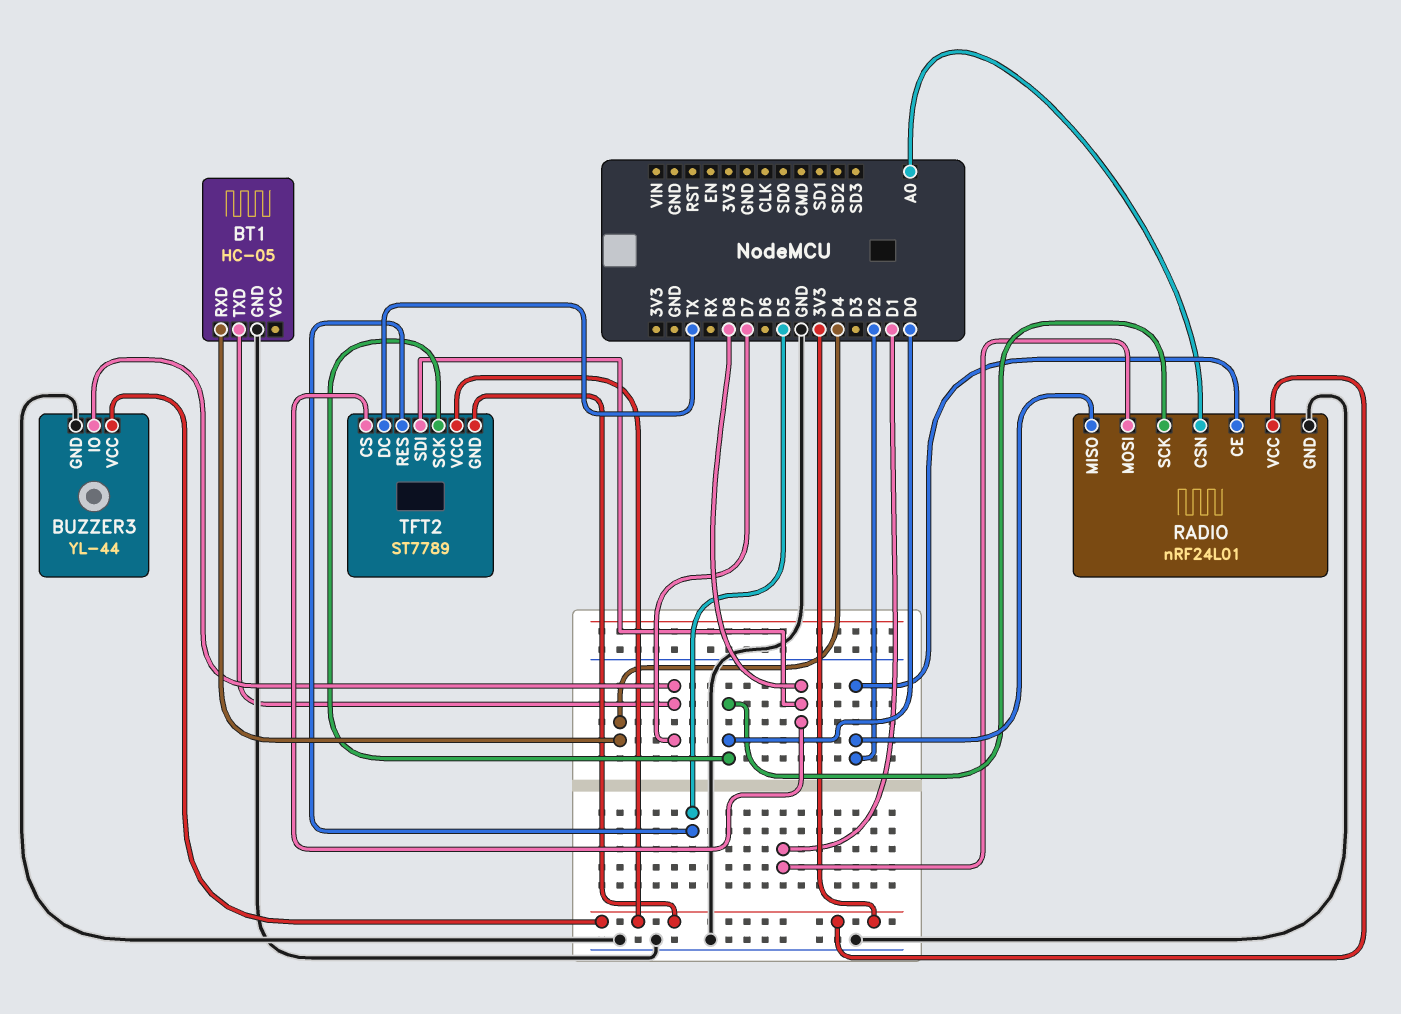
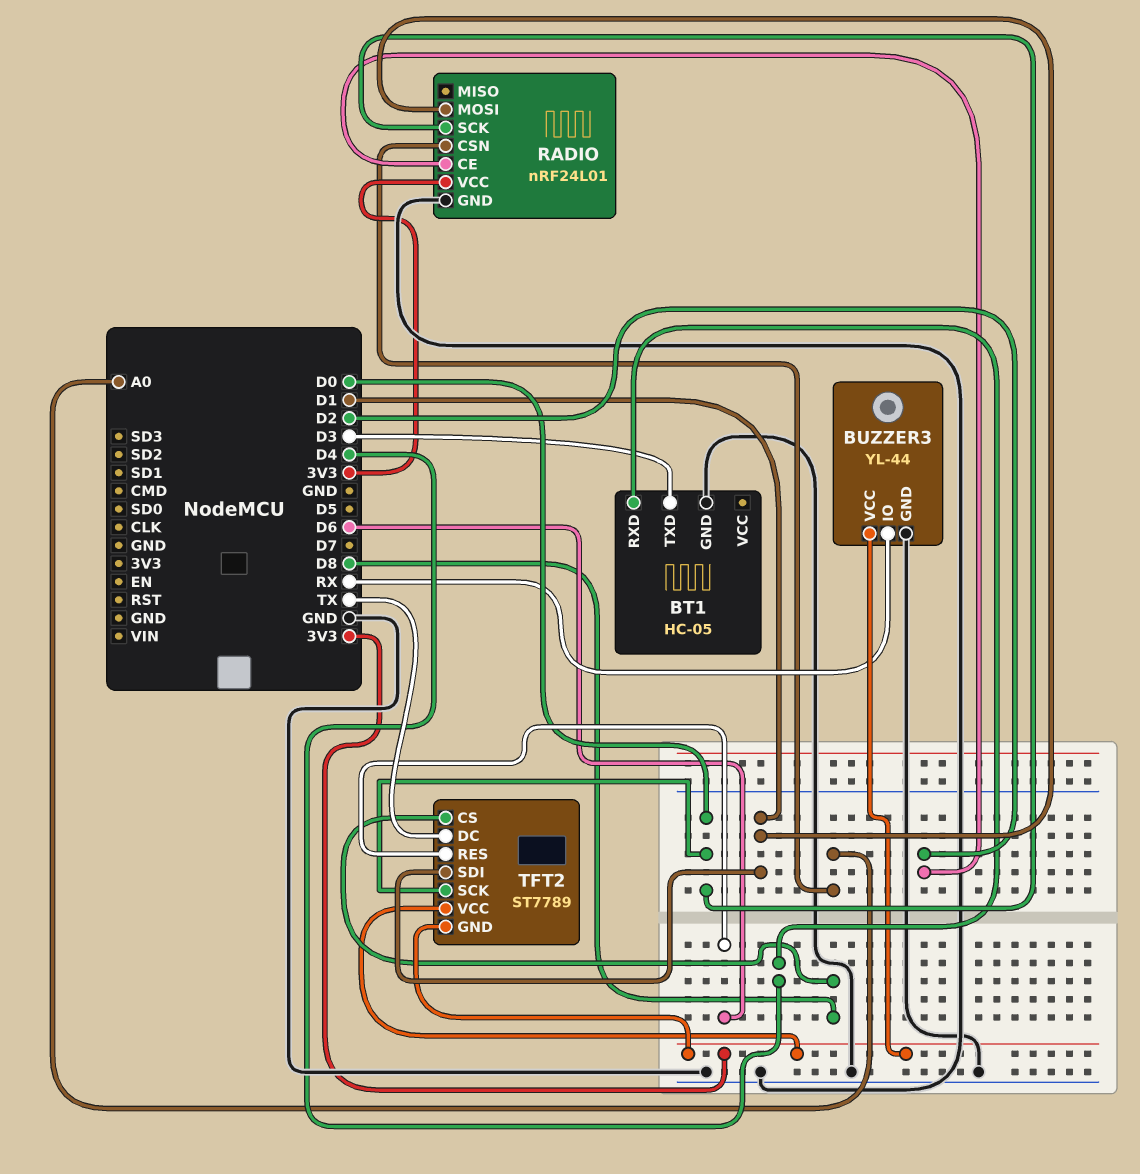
BT1 pin TXD: D7 -> D3
BUZZER3 pin IO: D7 -> RX
RADIO pin MISO: D2 -> none
TFT2 pin RES: D5 -> D6
TFT2 pin SDI: D8 -> D1

